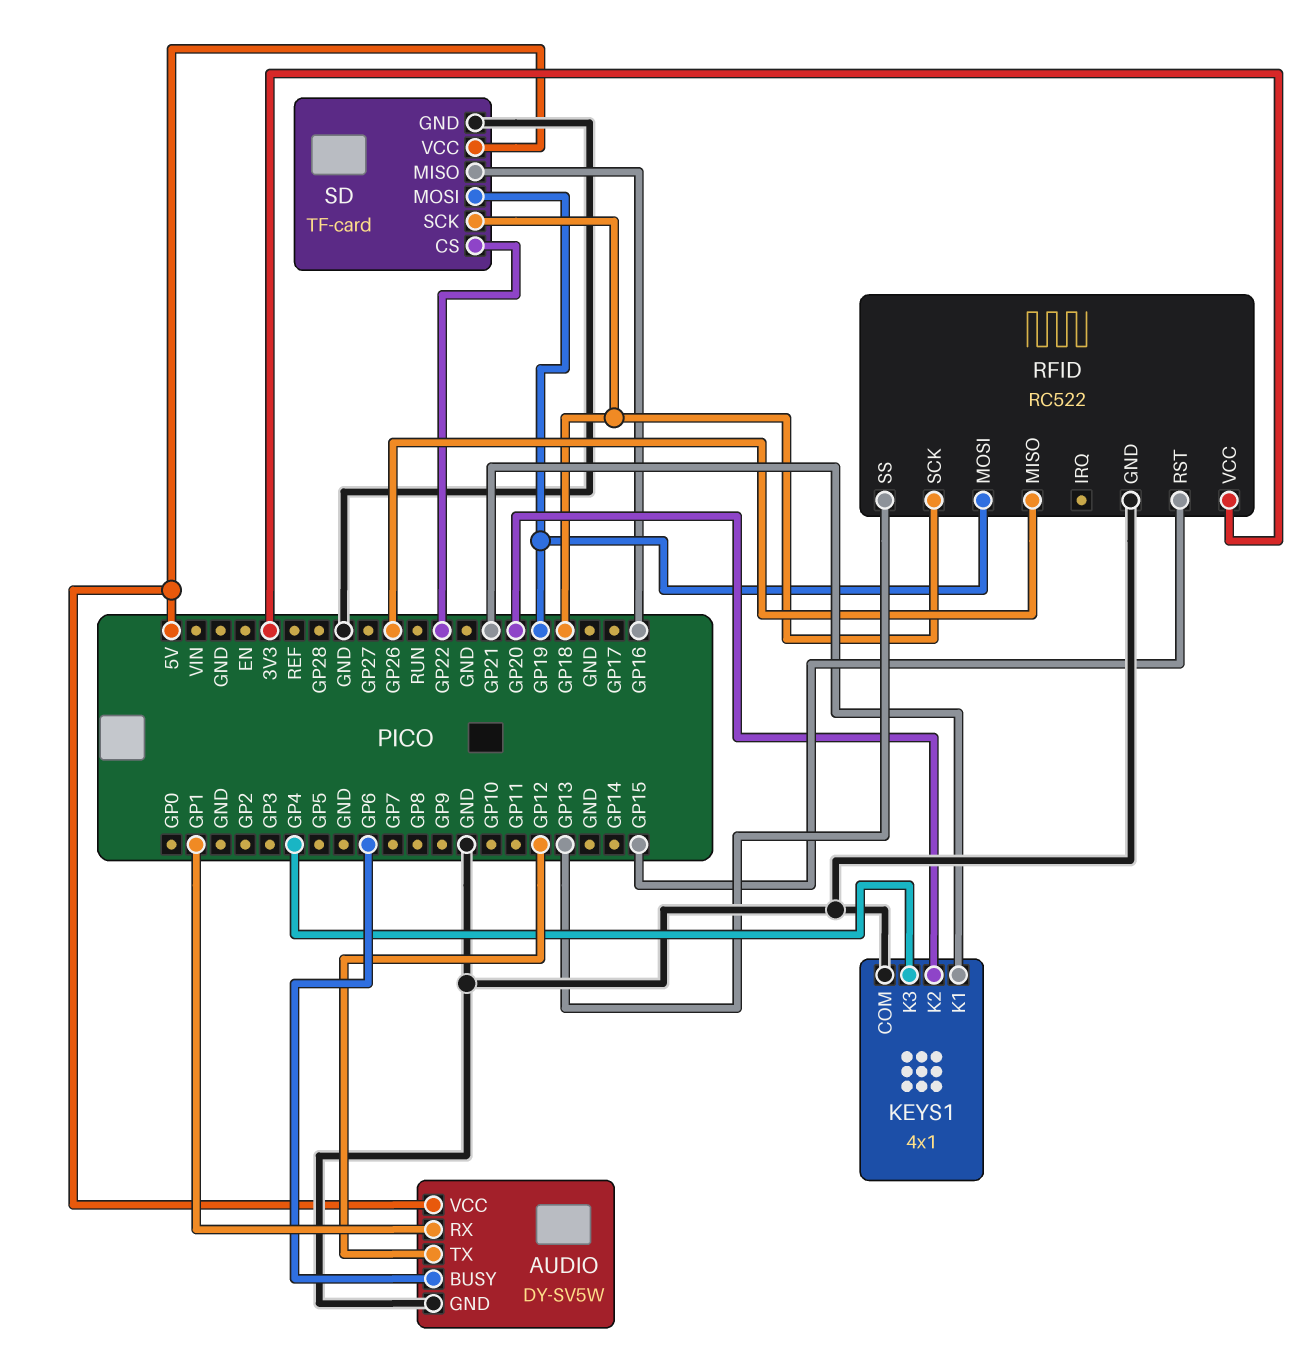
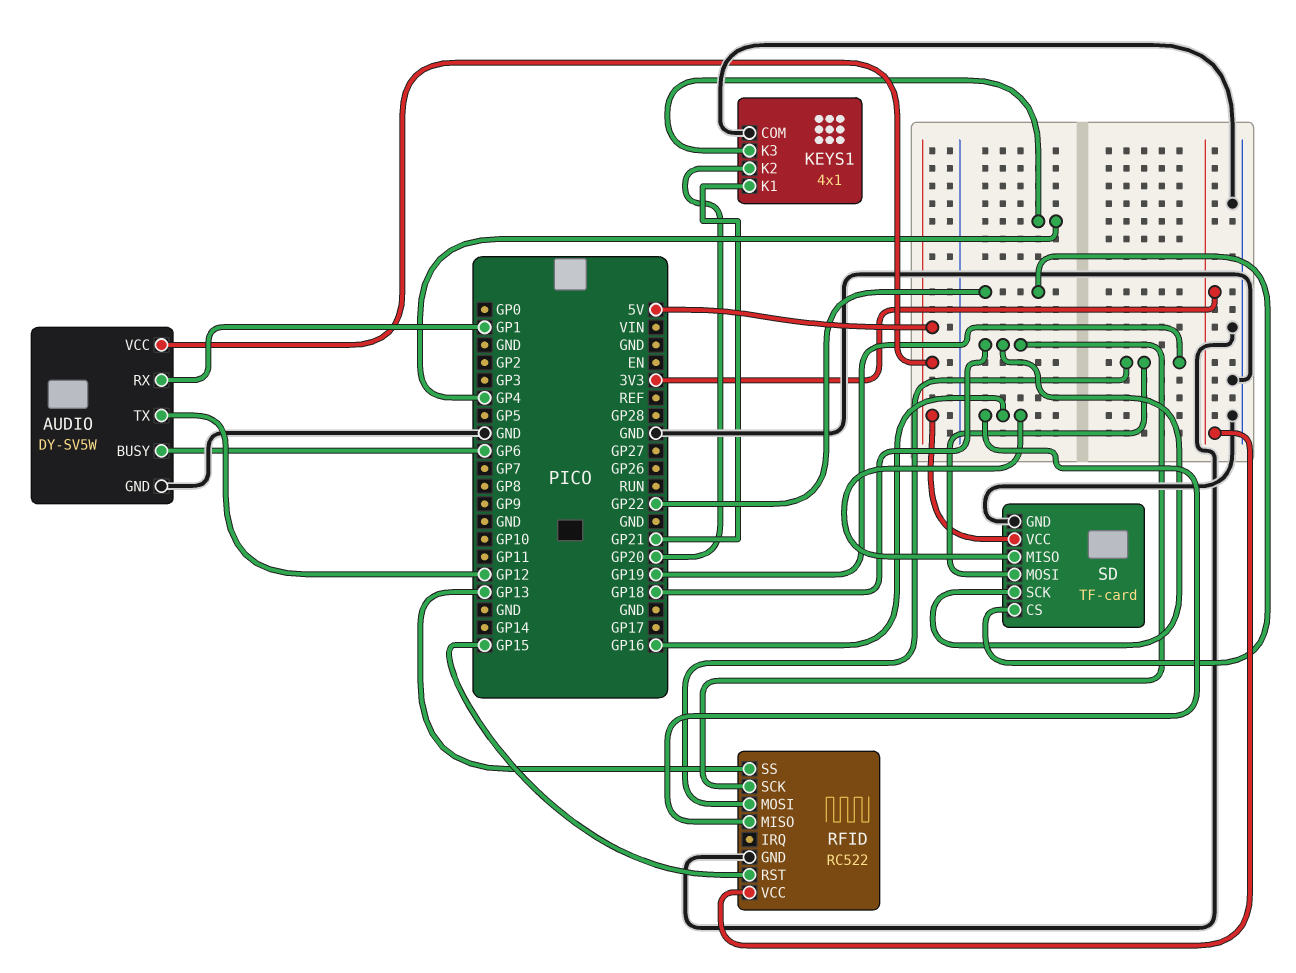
RFID pin MISO: GP26 -> GP16

